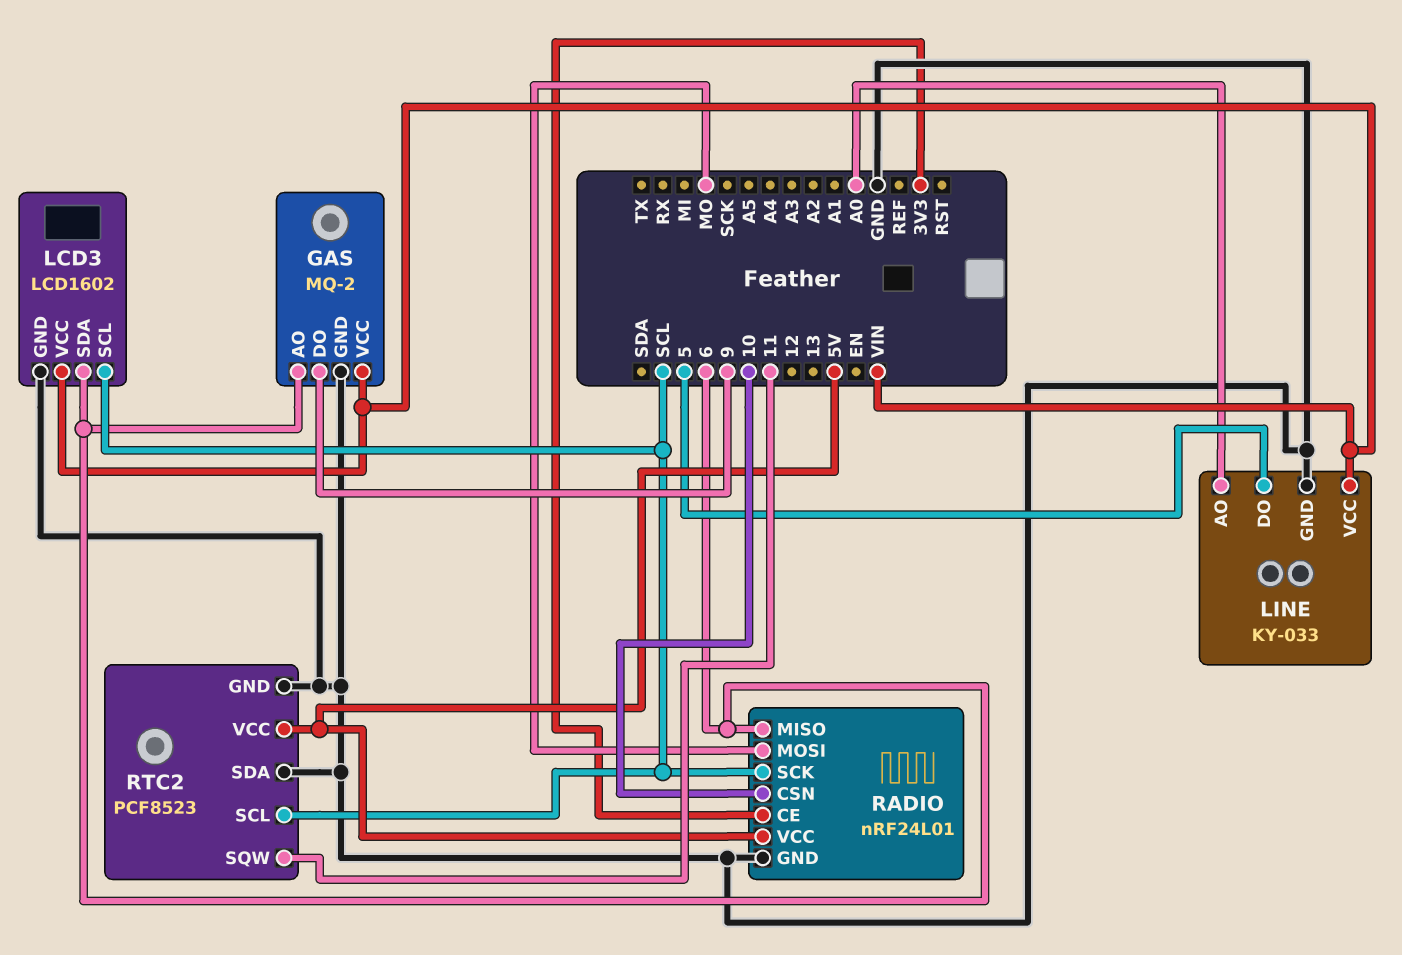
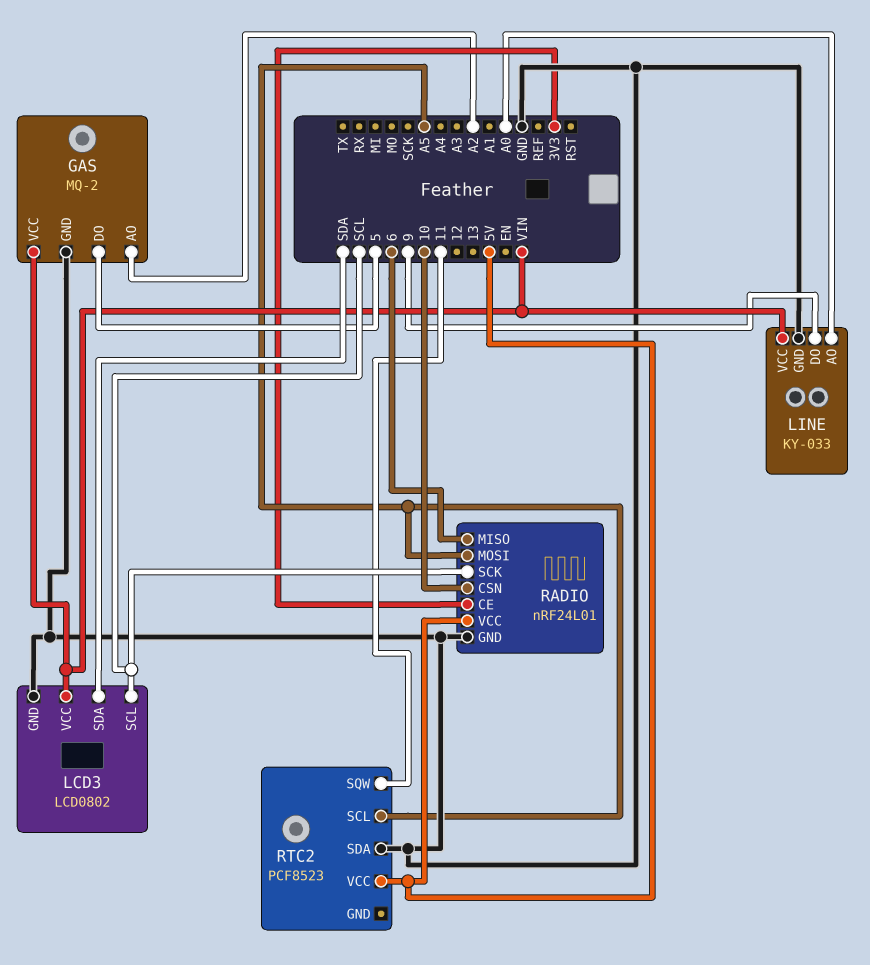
GAS pin AO: 6 -> A2
GAS pin DO: 9 -> 5
LCD3: LCD1602 -> LCD0802
LCD3 pin SDA: 6 -> SDA
LINE pin DO: 5 -> 9
RADIO pin MOSI: MO -> A5
RTC2 pin GND: GND -> none
RTC2 pin SCL: SCL -> A5

